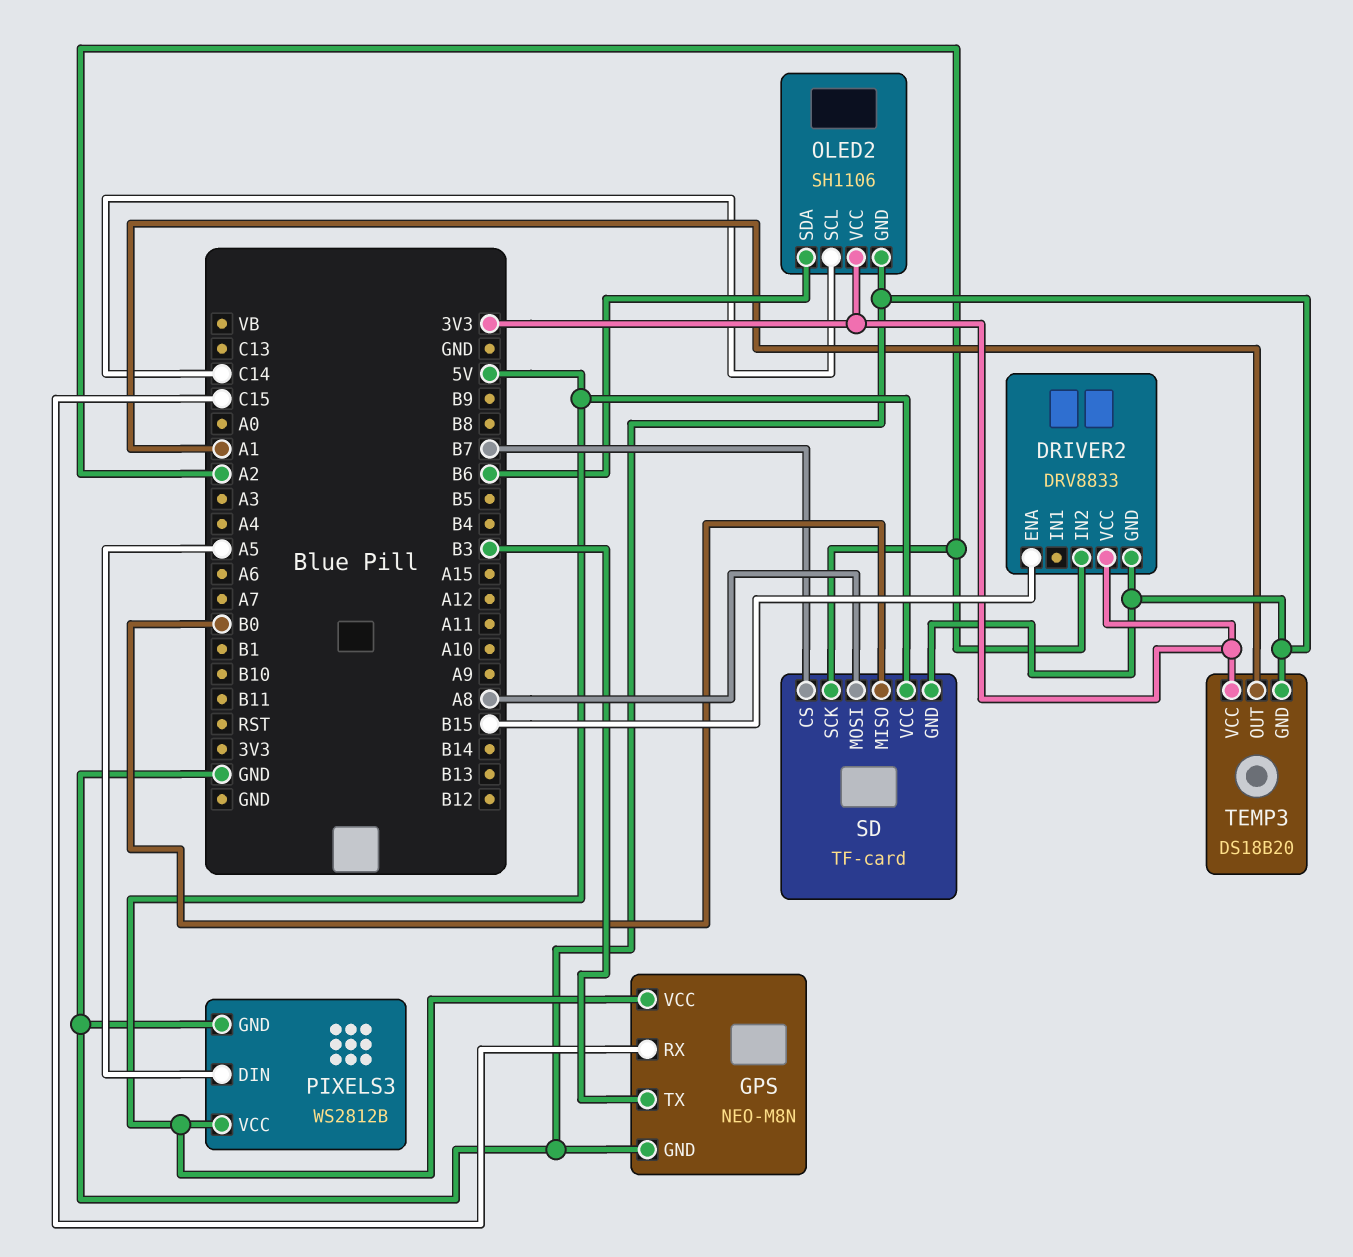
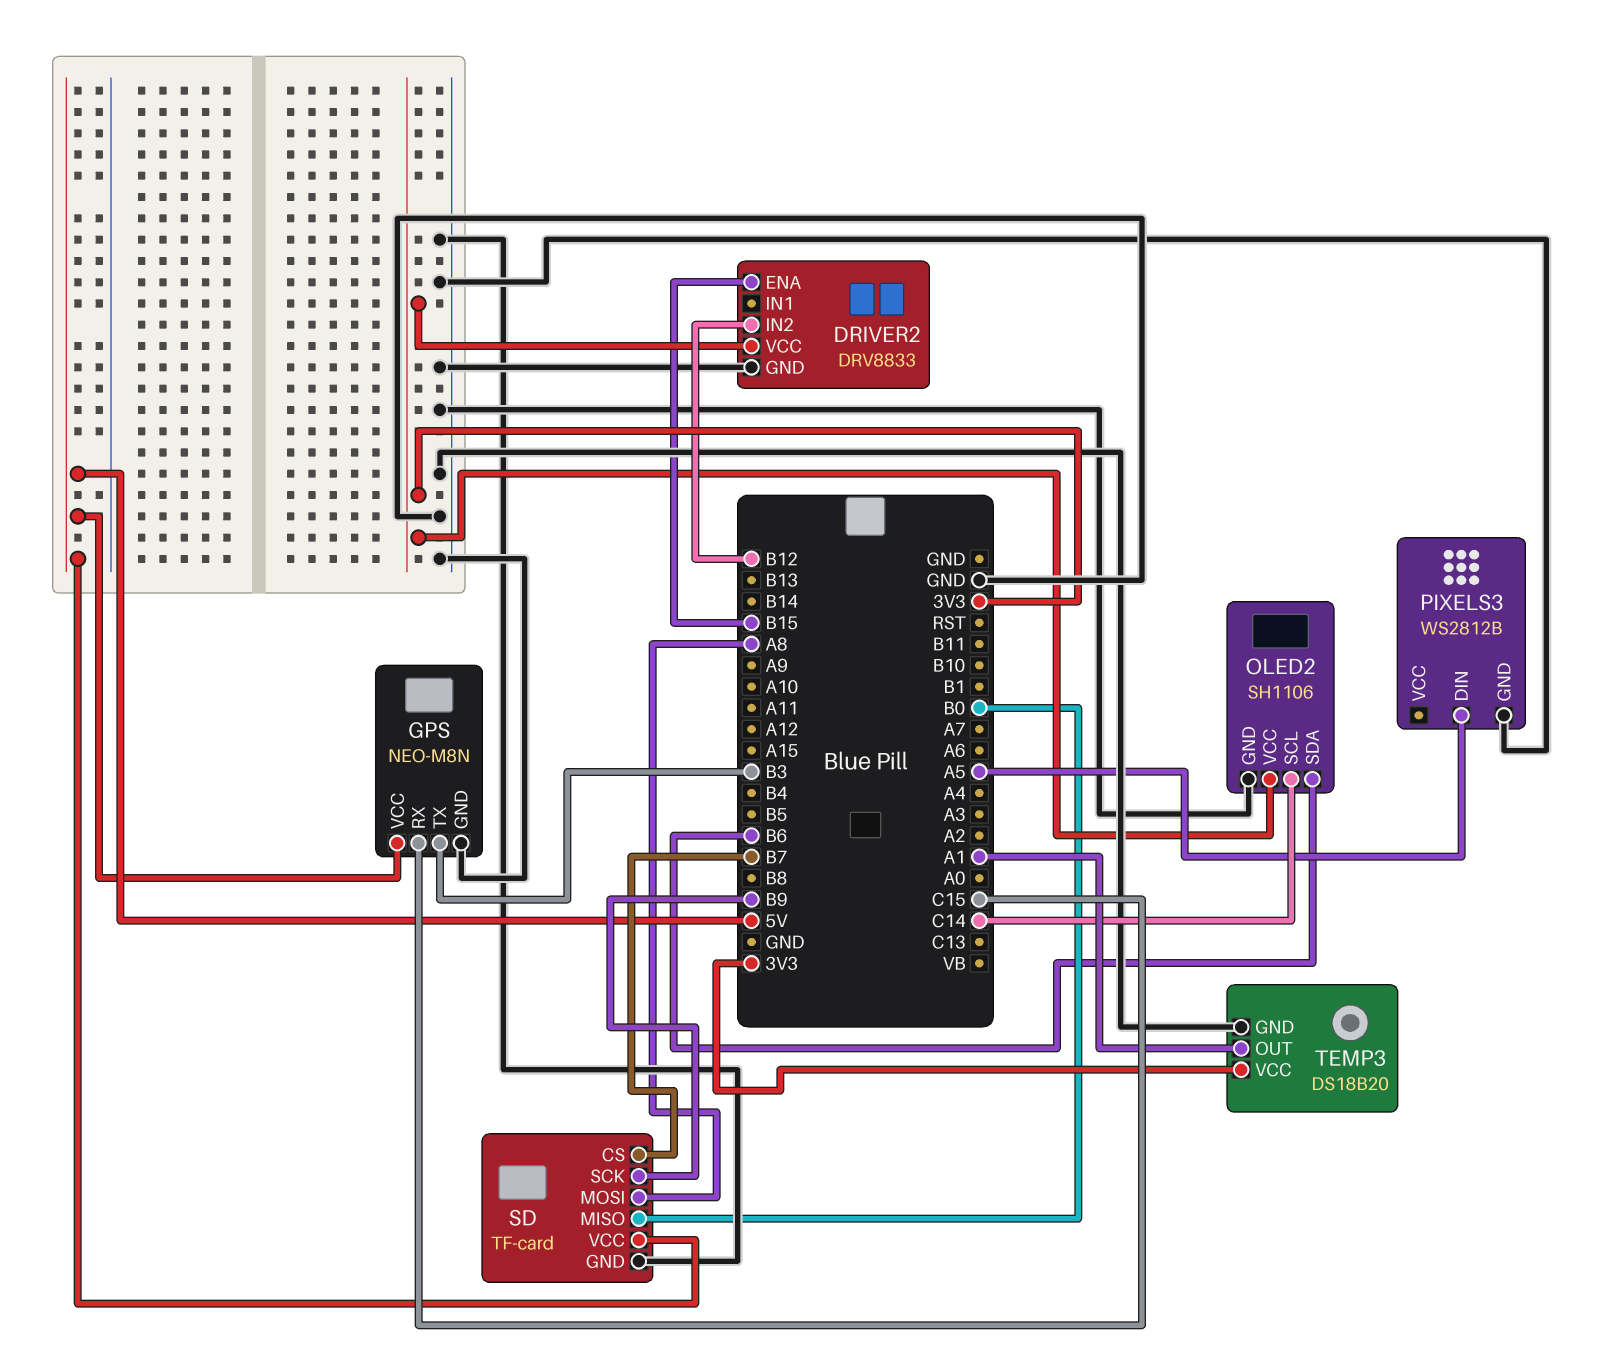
DRIVER2 pin IN2: A2 -> B12
PIXELS3 pin VCC: 5V -> none
SD pin SCK: A2 -> B9

